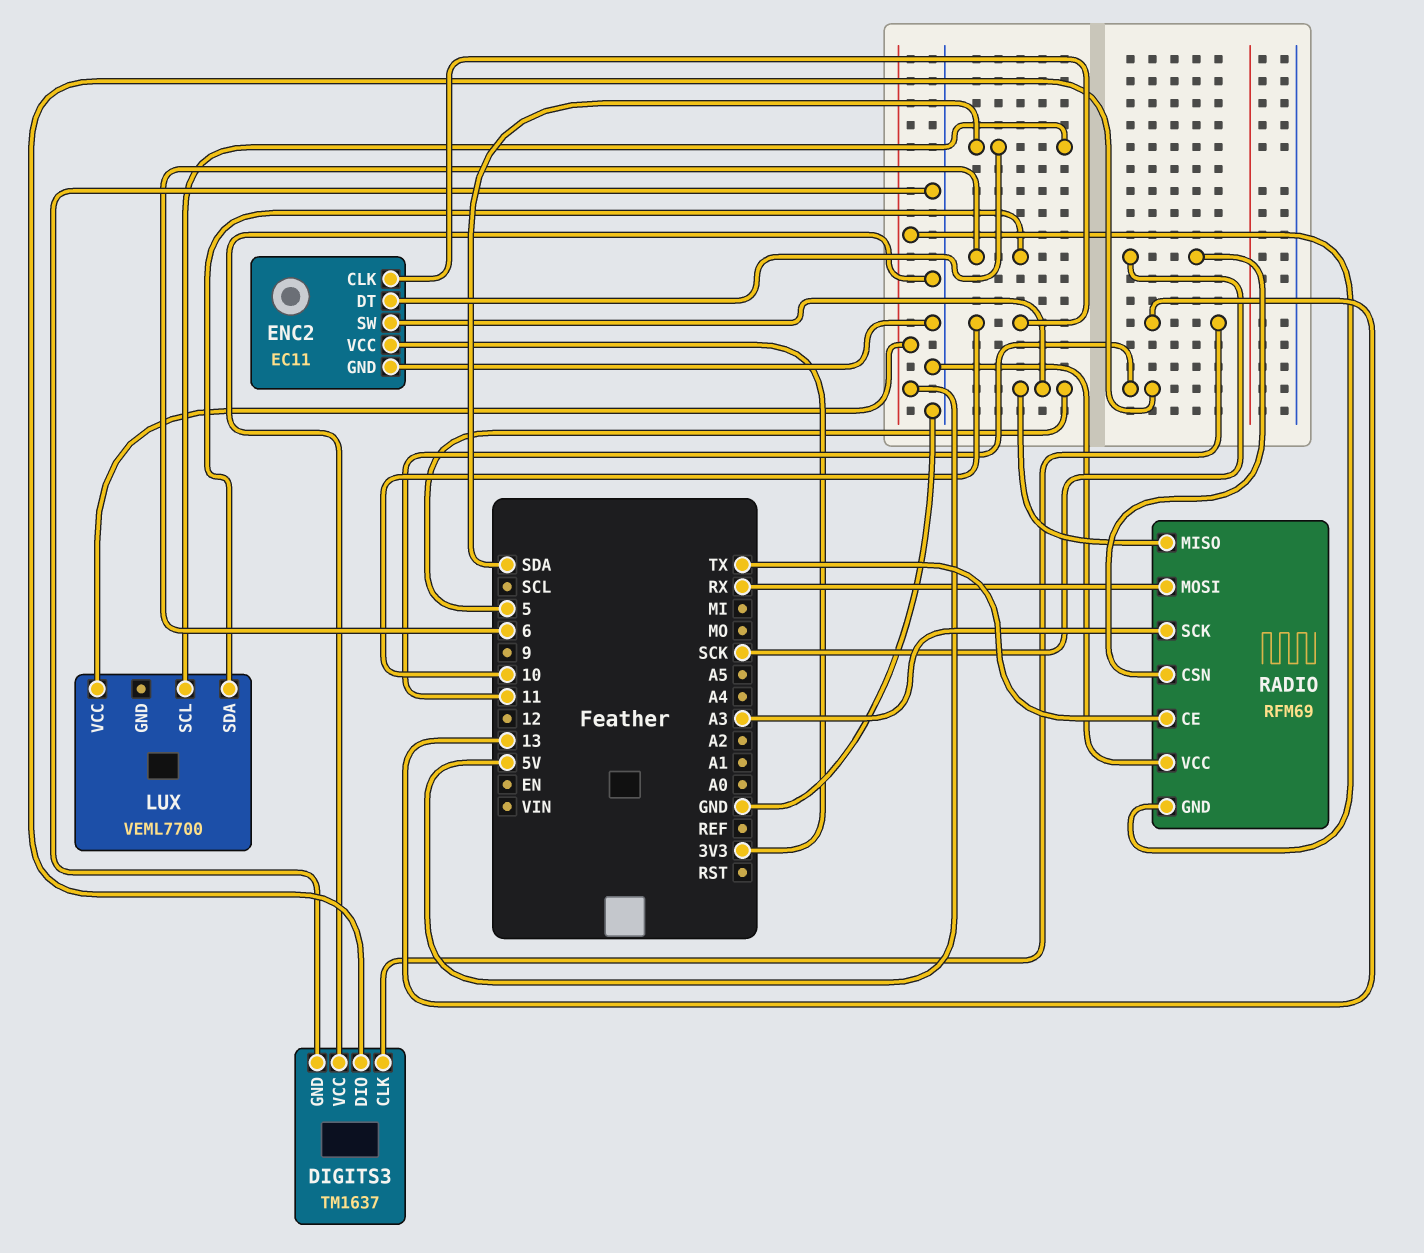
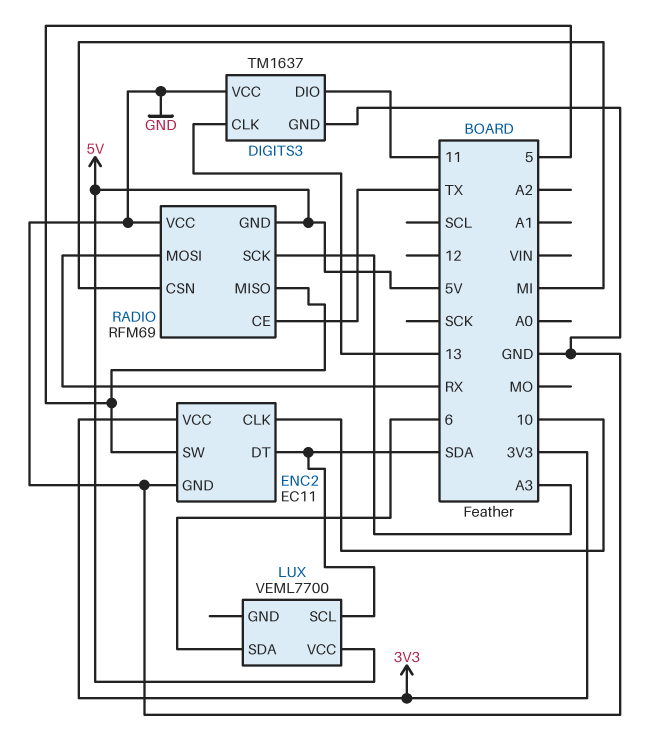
RADIO pin CSN: SCK -> MI

